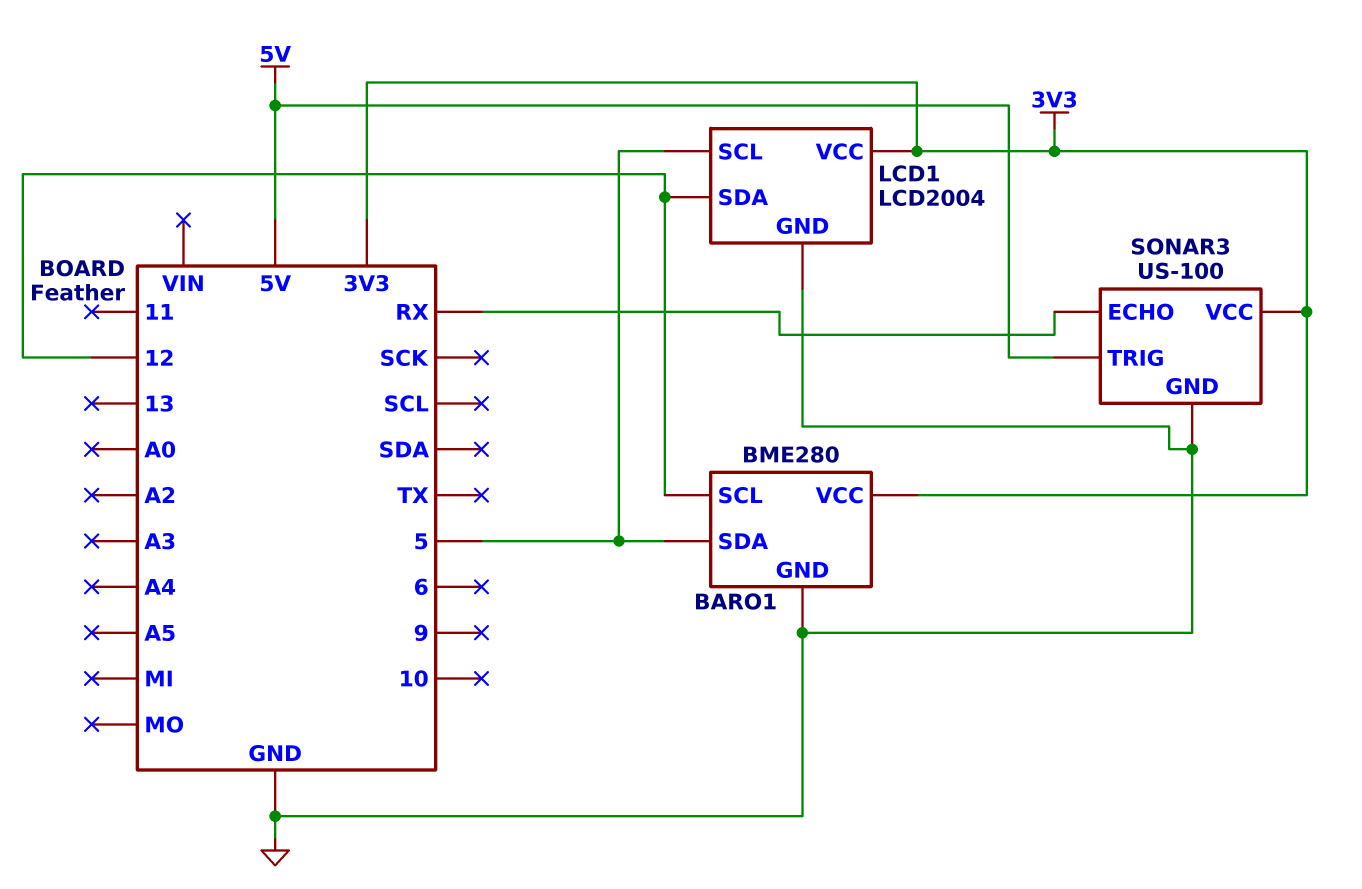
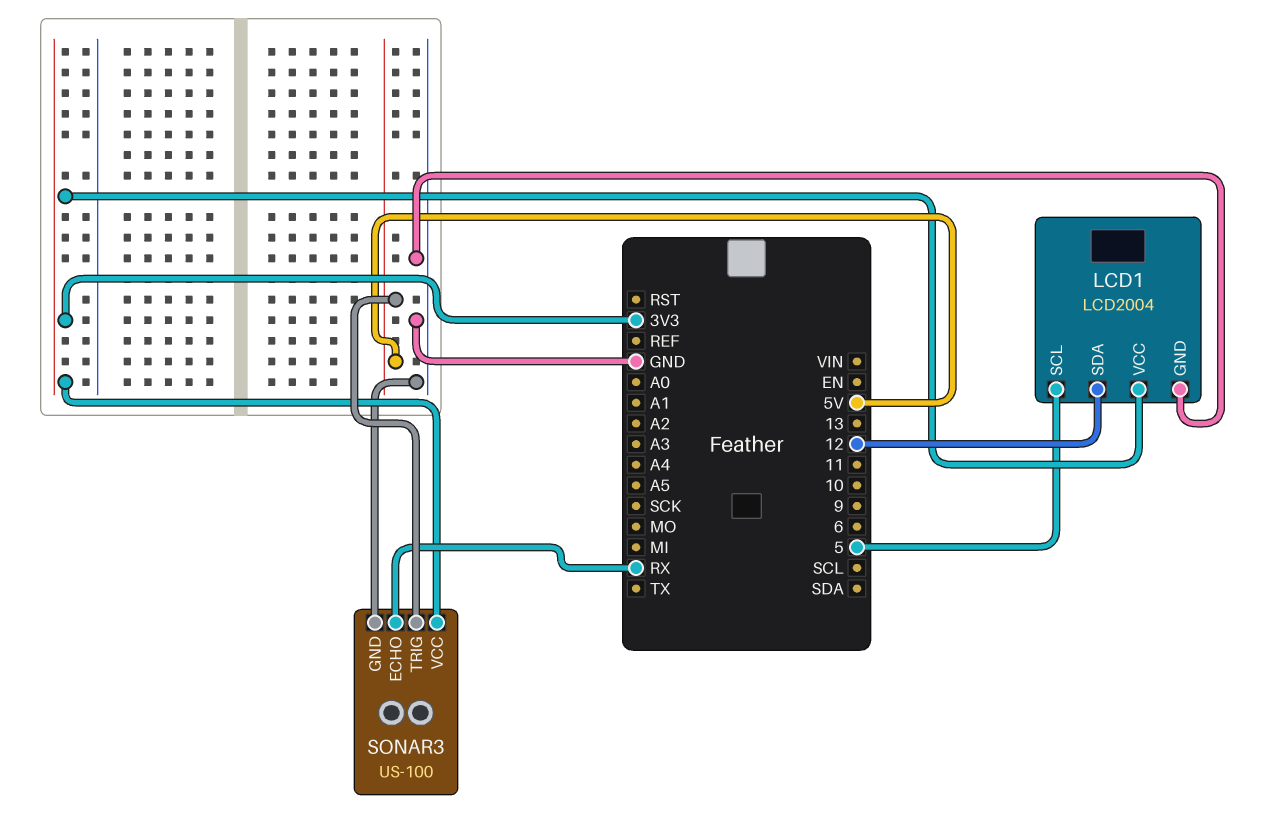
BARO1: BME280 -> none
BARO1 pin GND: GND -> none
BARO1 pin SCL: 12 -> none
BARO1 pin SDA: 5 -> none
BARO1 pin VCC: 3V3 -> none

